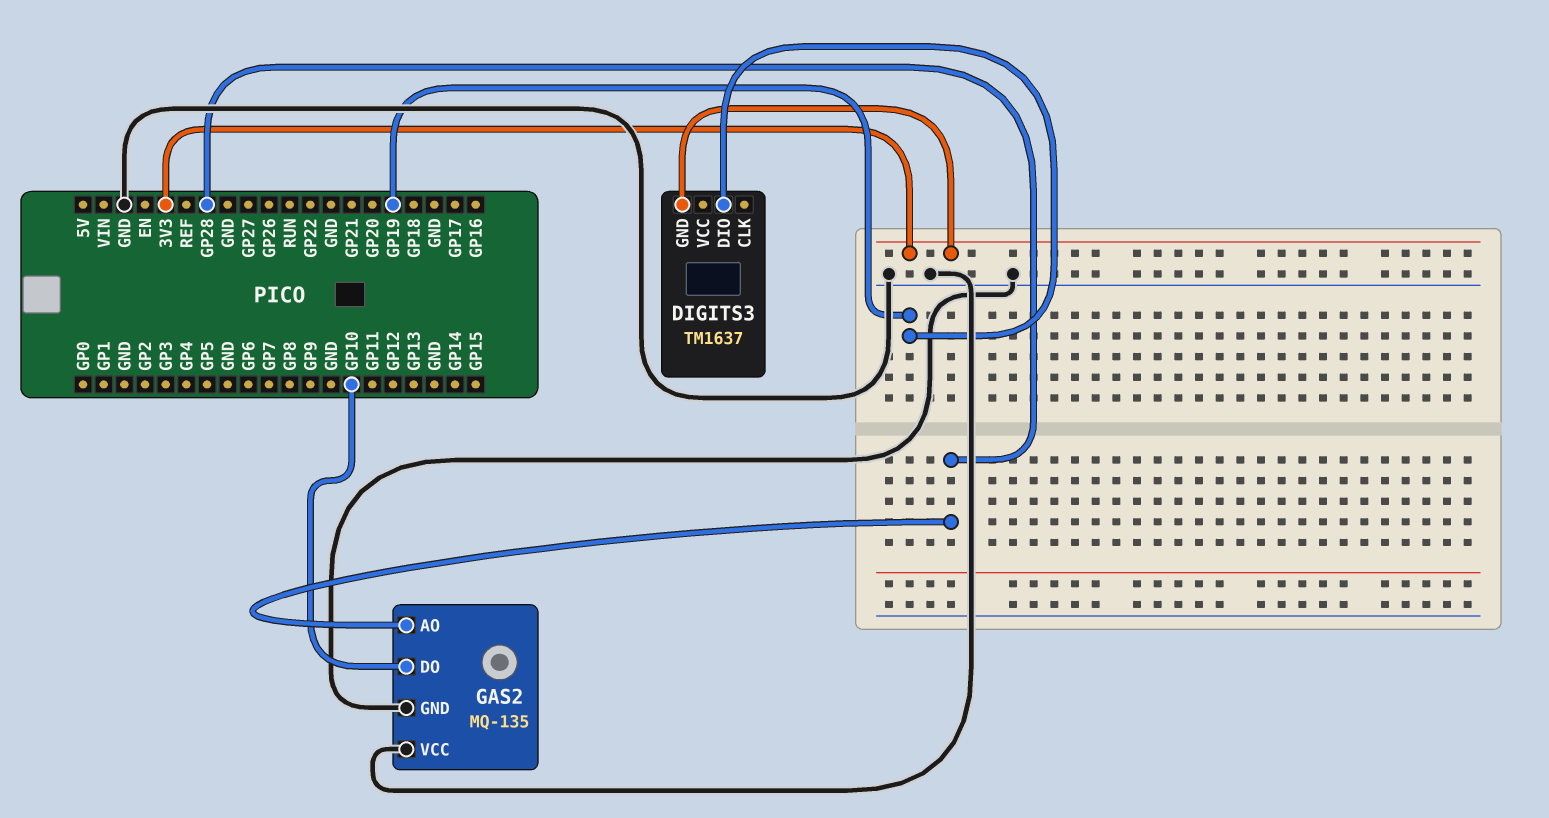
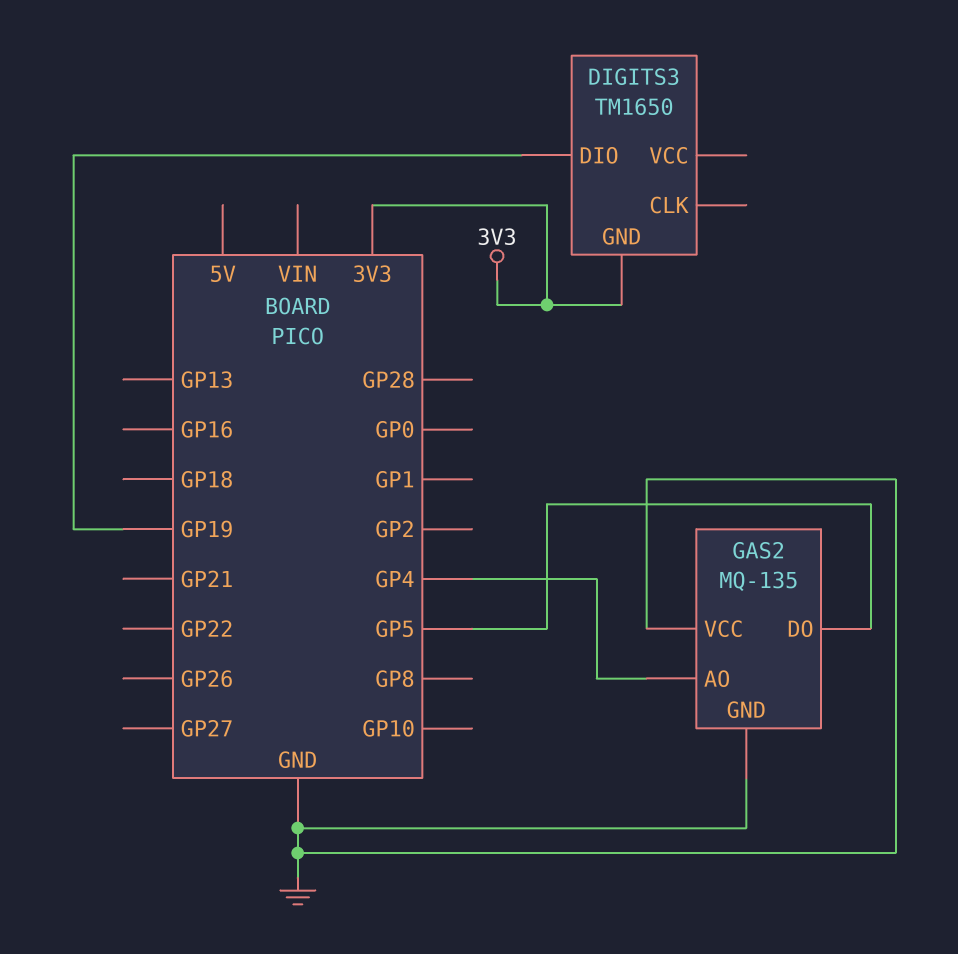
DIGITS3: TM1637 -> TM1650
GAS2 pin AO: GP28 -> GP4
GAS2 pin DO: GP10 -> GP5

